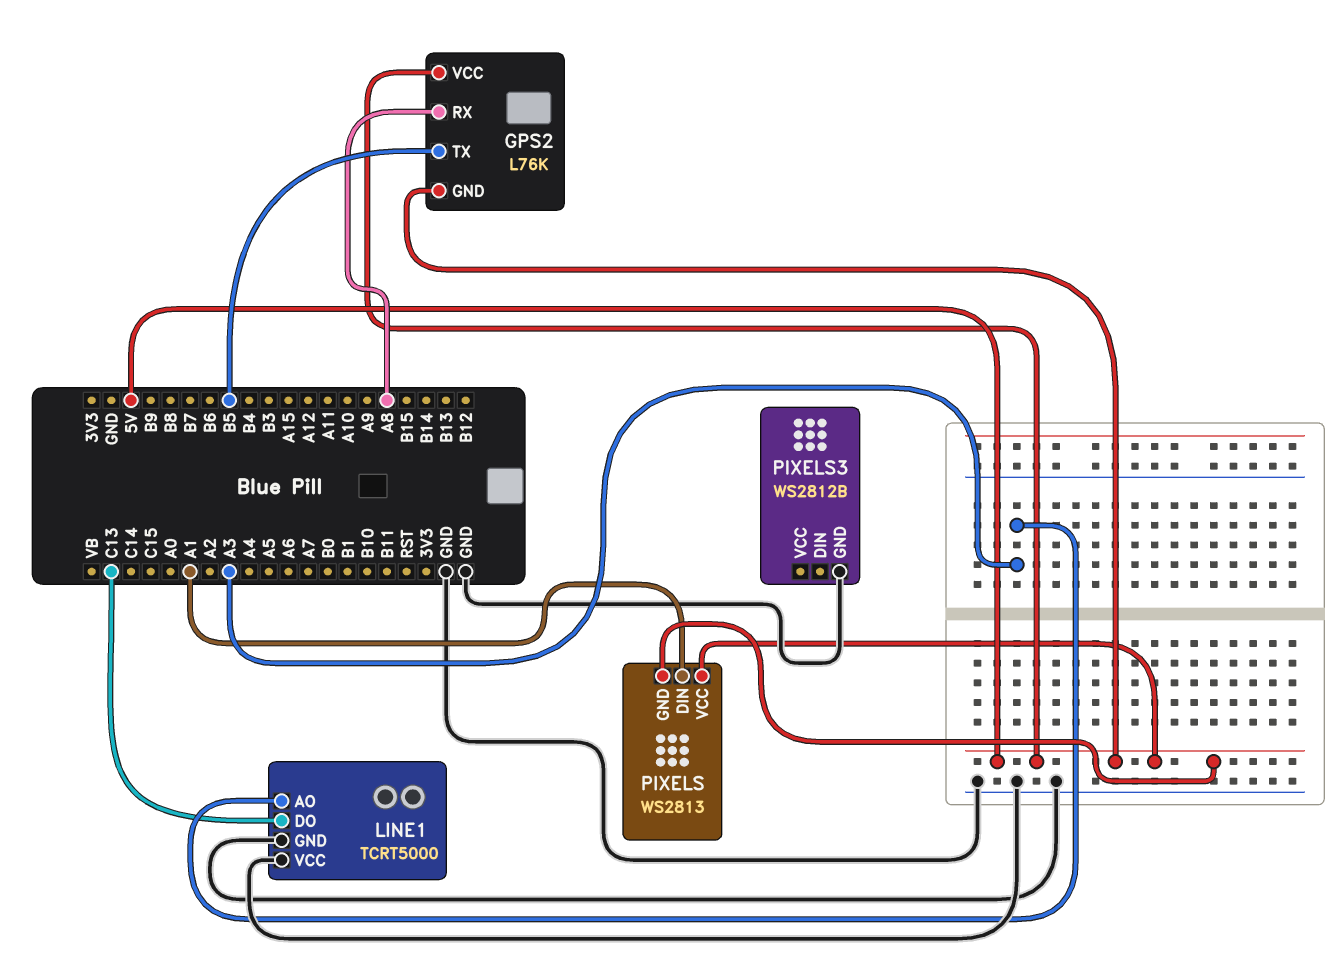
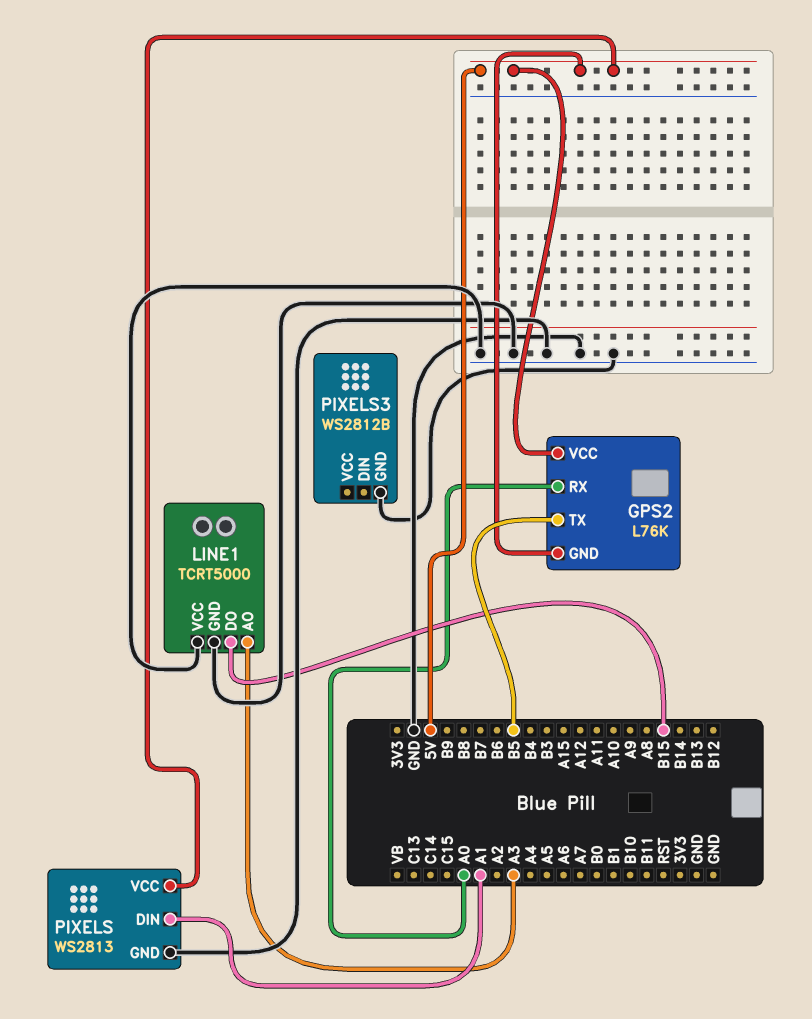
GPS2 pin RX: A8 -> A0
LINE1 pin DO: C13 -> B15
PIXELS pin GND: 5V -> GND

